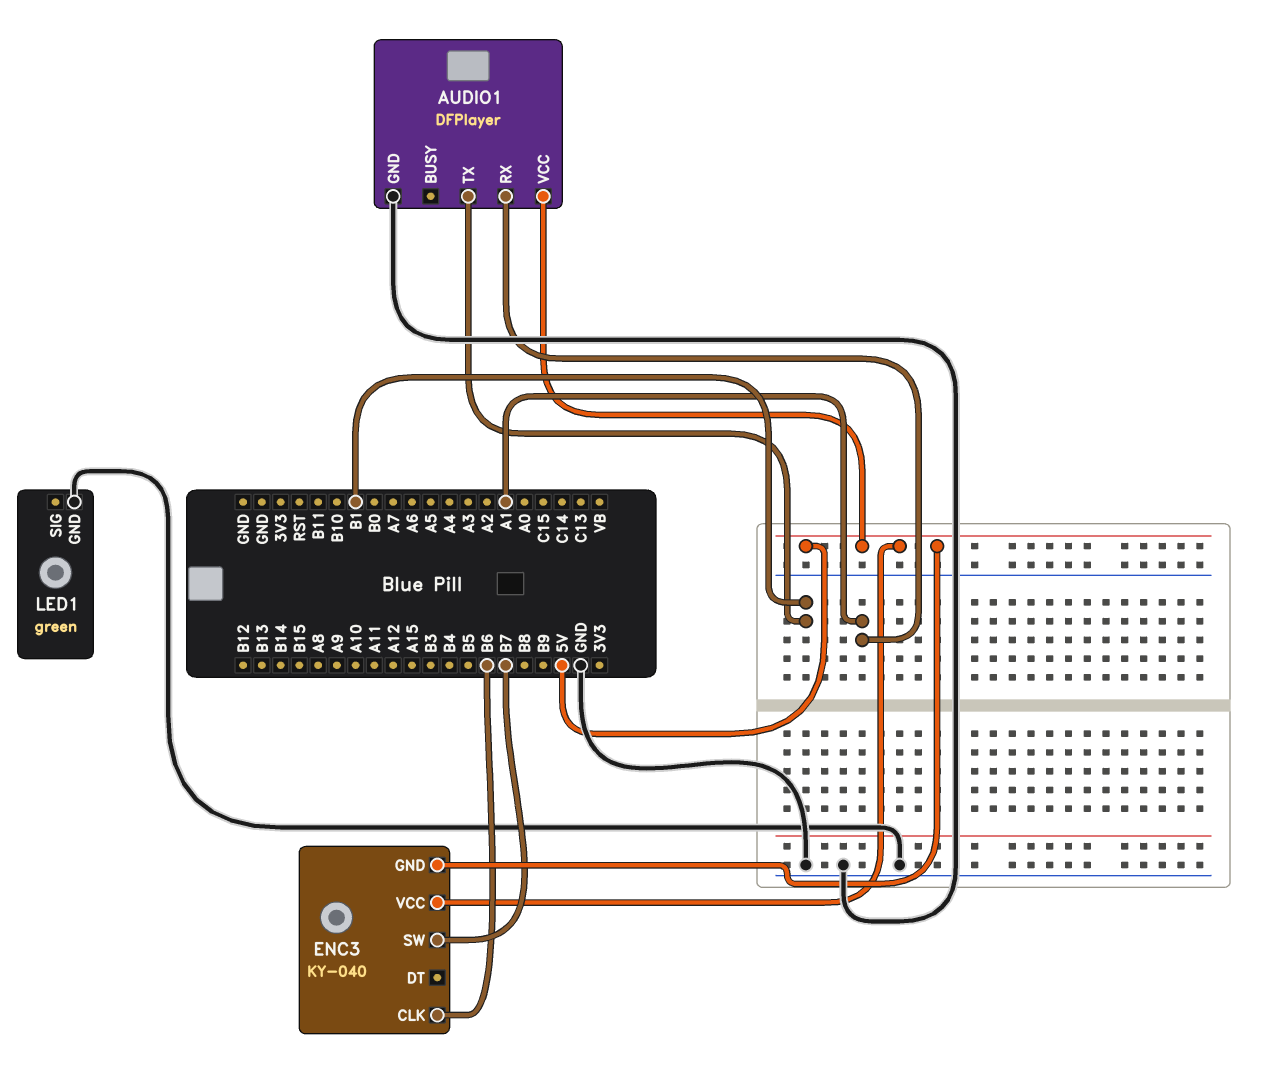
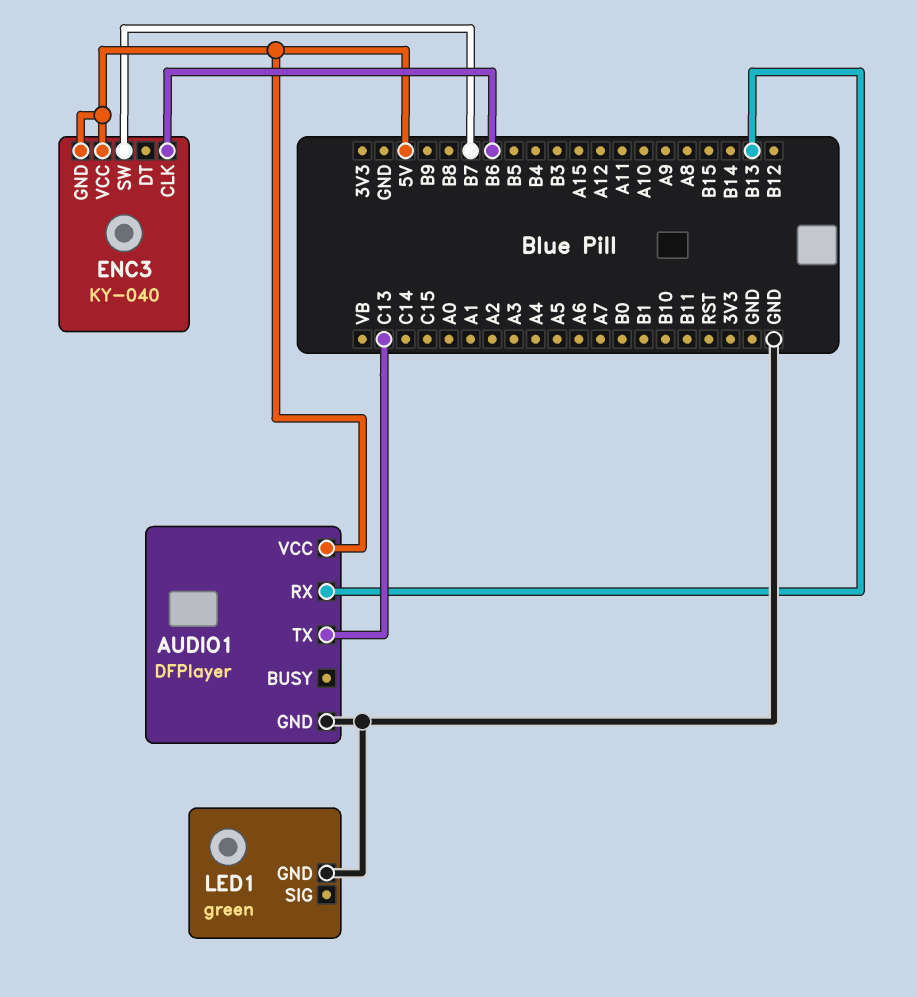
AUDIO1 pin RX: A1 -> B13
AUDIO1 pin TX: B1 -> C13

